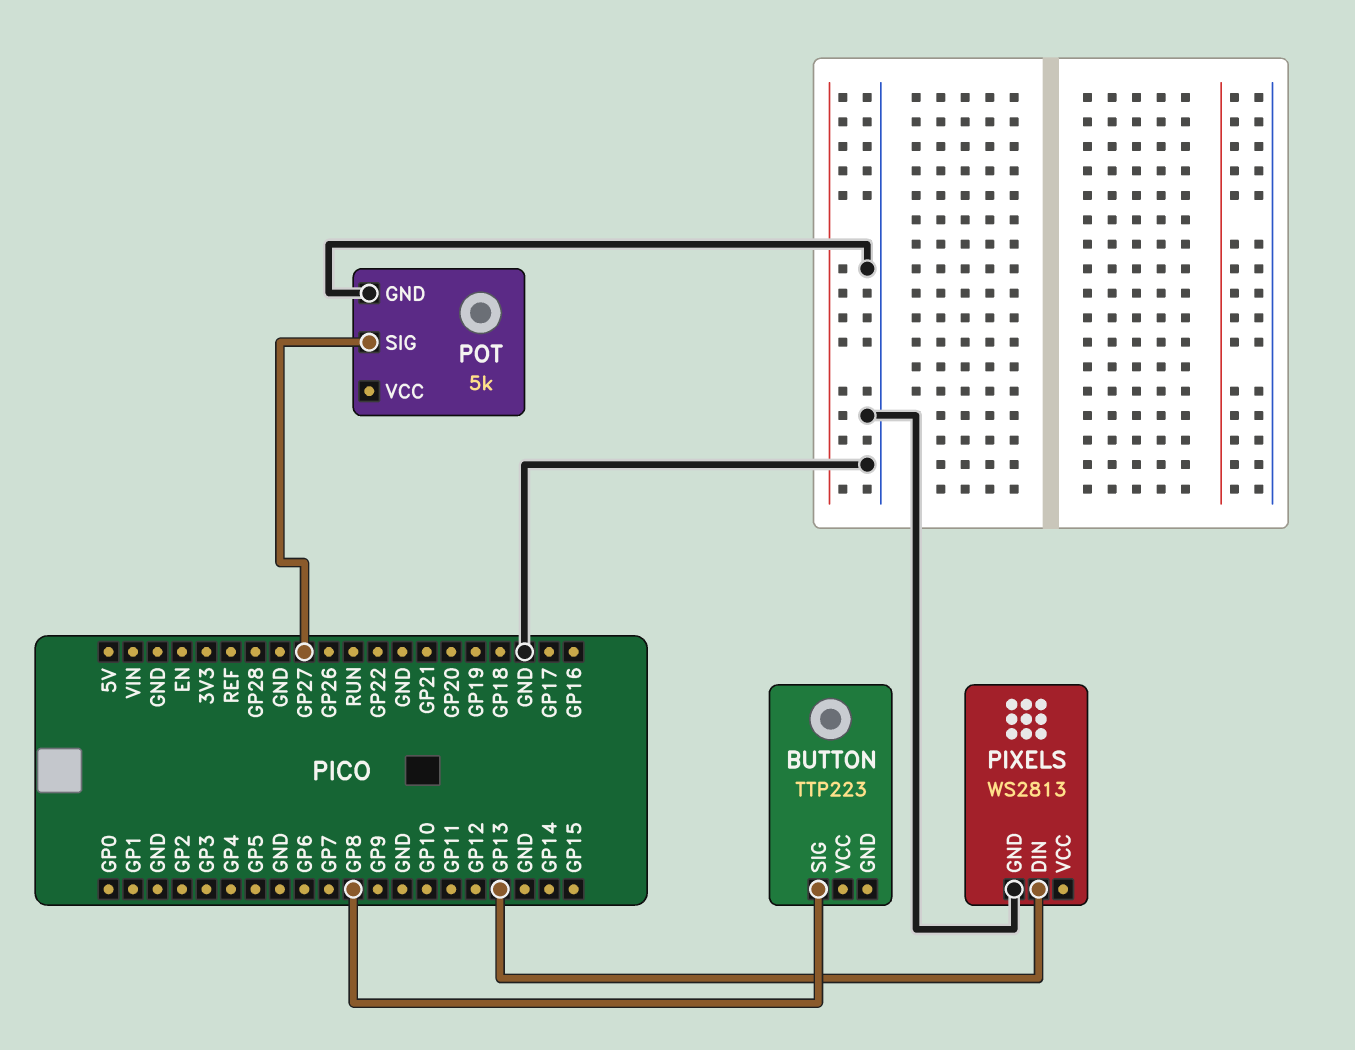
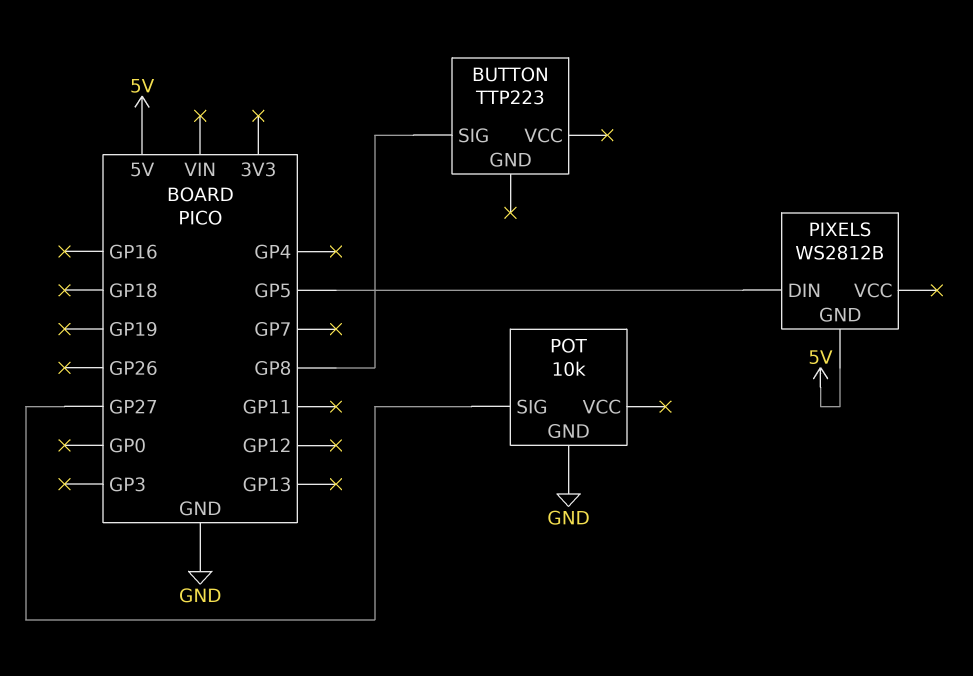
PIXELS: WS2813 -> WS2812B
PIXELS pin DIN: GP13 -> GP5
PIXELS pin GND: GND -> 5V
POT: 5k -> 10k

